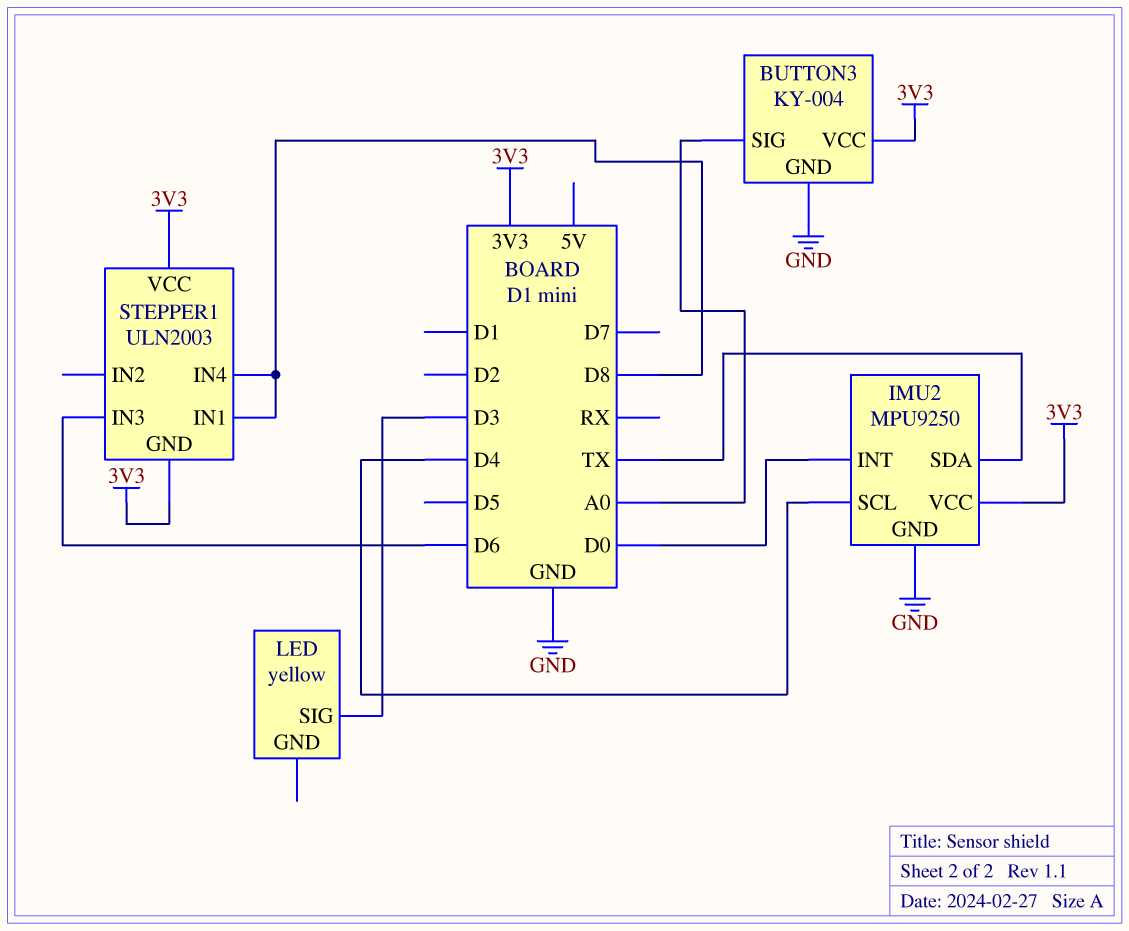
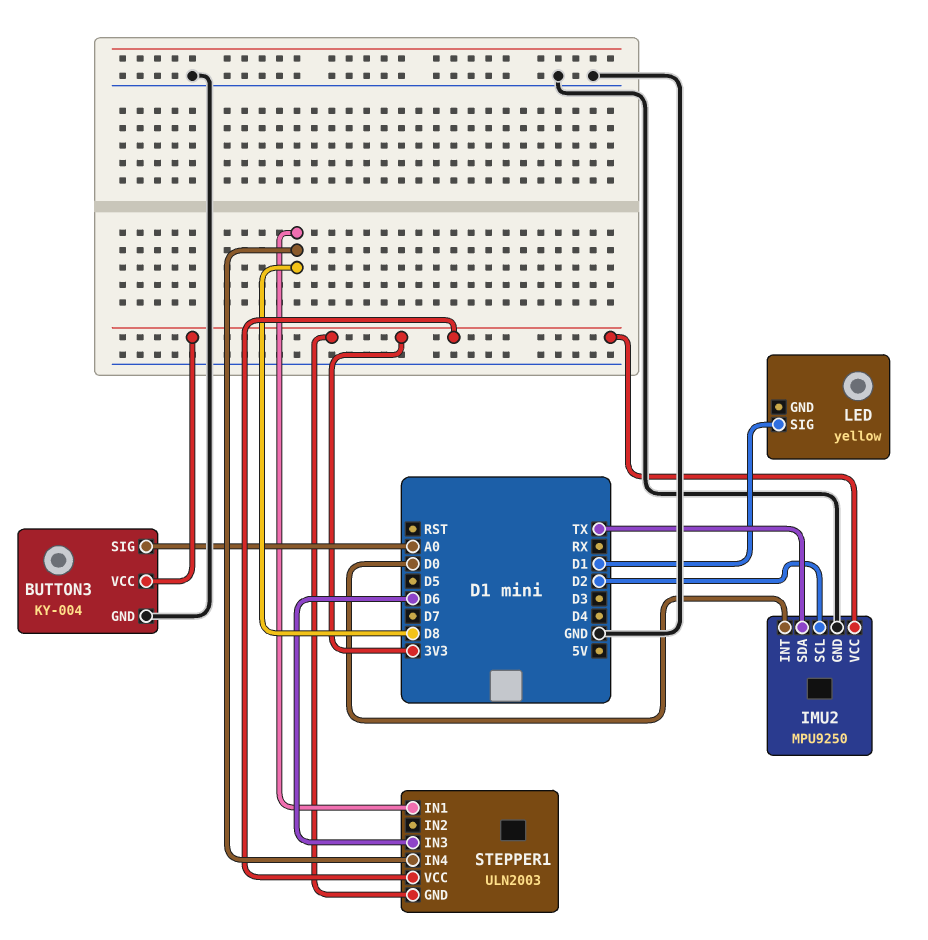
IMU2 pin SCL: D4 -> D2
LED pin SIG: D3 -> D1

